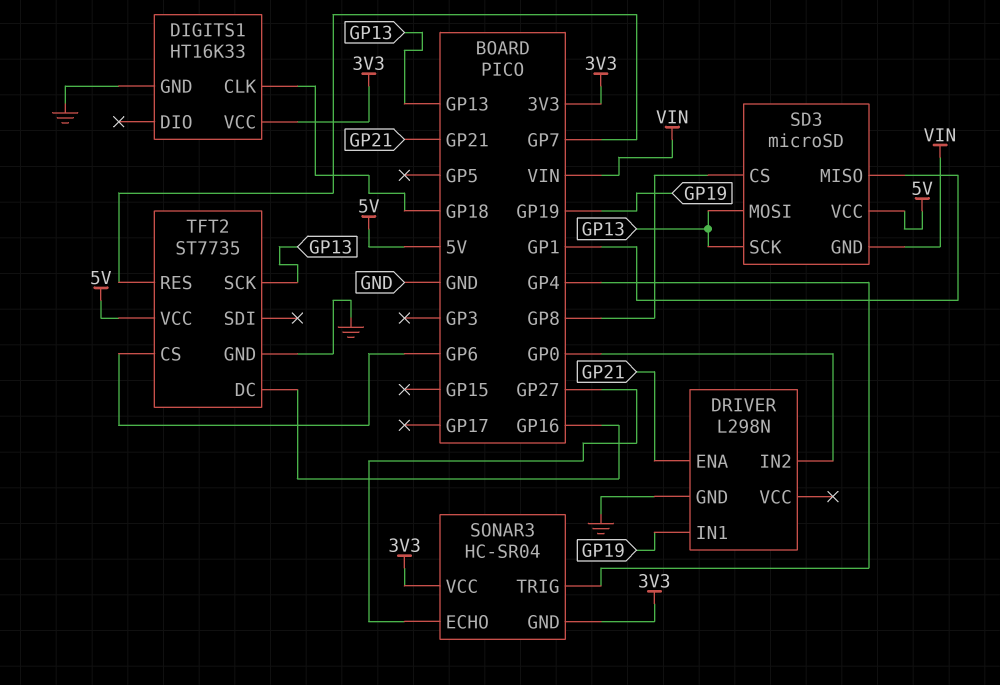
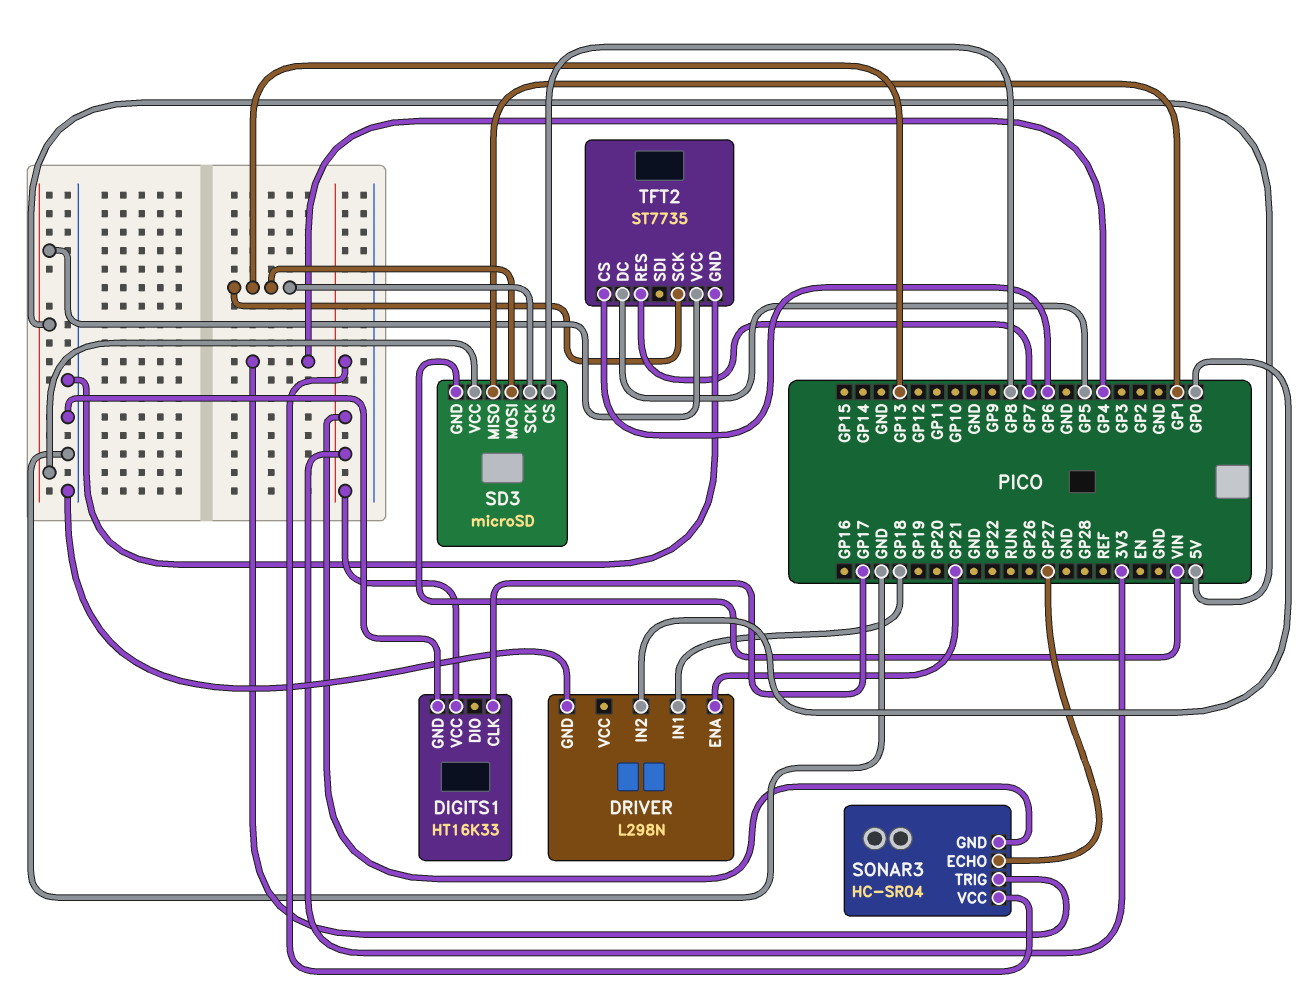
DIGITS1 pin CLK: GP18 -> GP17
DRIVER pin IN1: GP19 -> GP18
TFT2 pin DC: GP16 -> GP5

